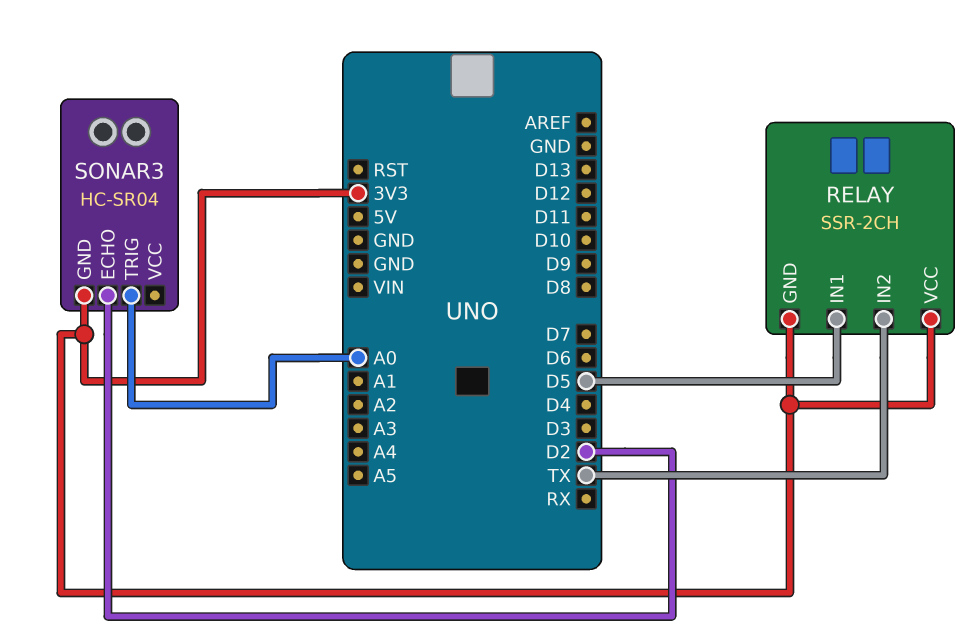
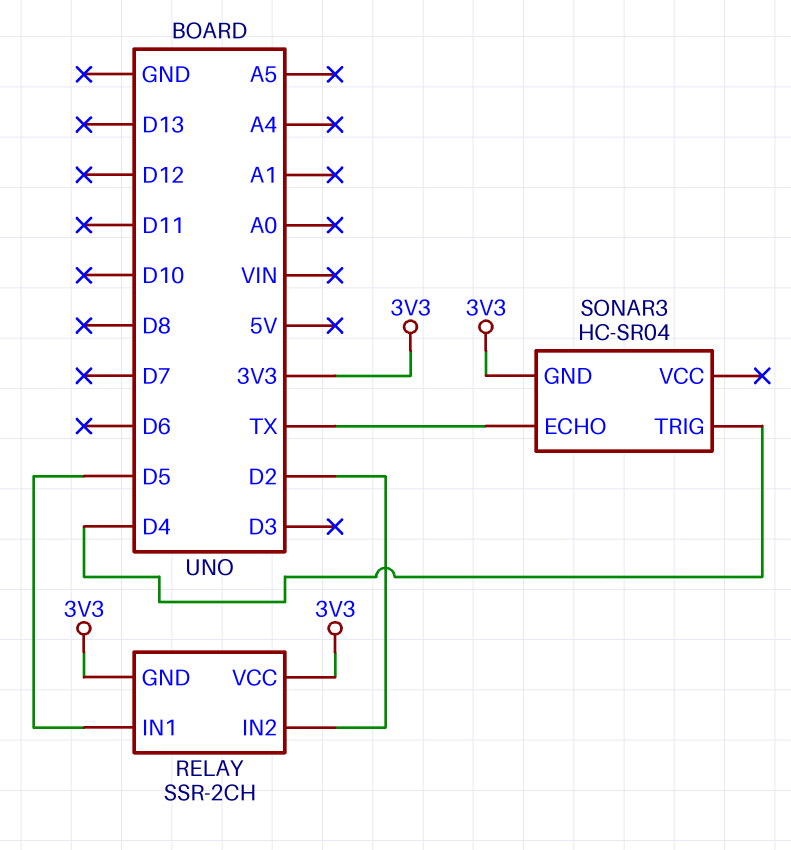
RELAY pin IN2: TX -> D2
SONAR3 pin ECHO: D2 -> TX
SONAR3 pin TRIG: A0 -> D4

